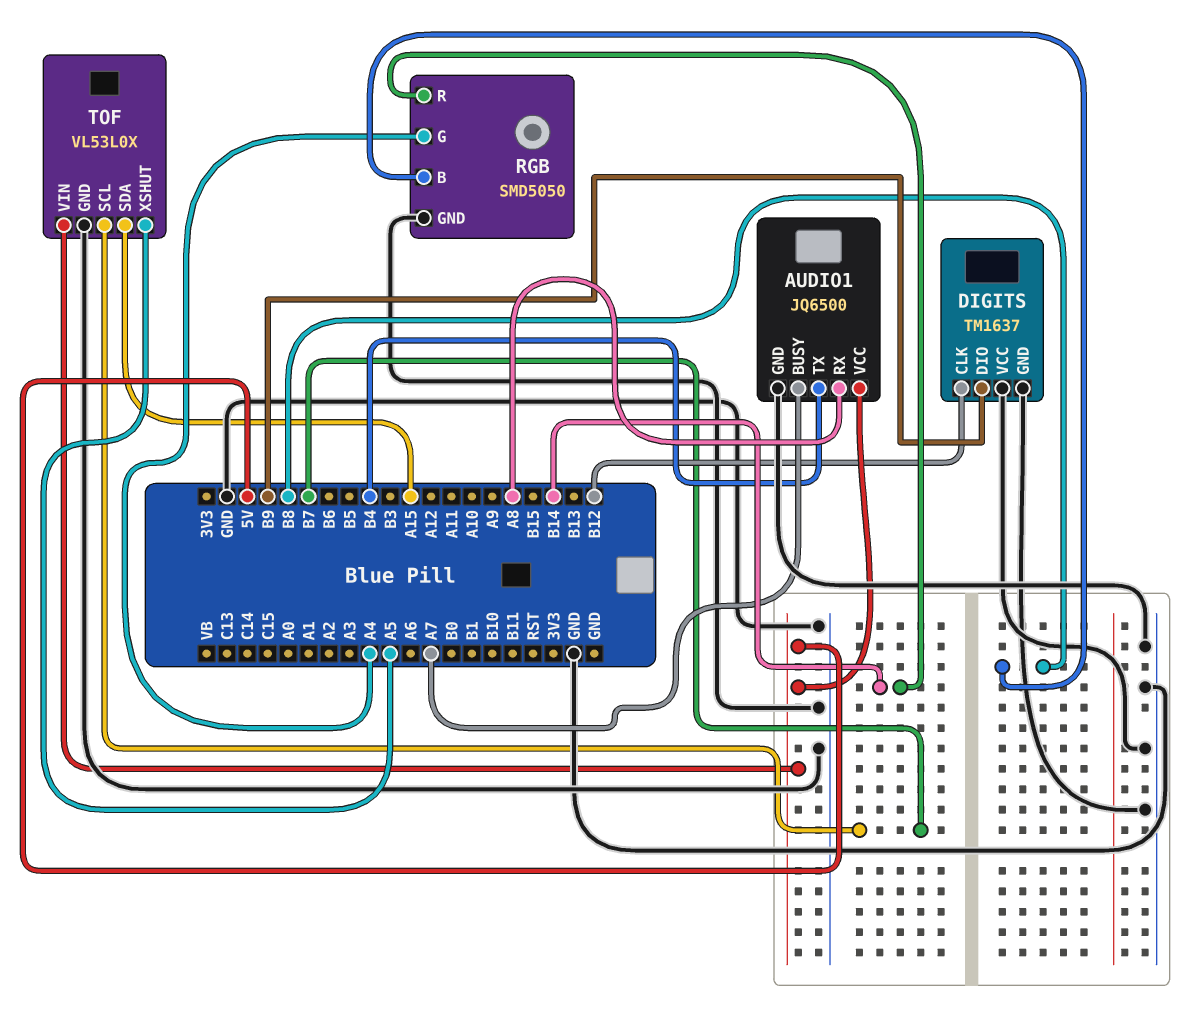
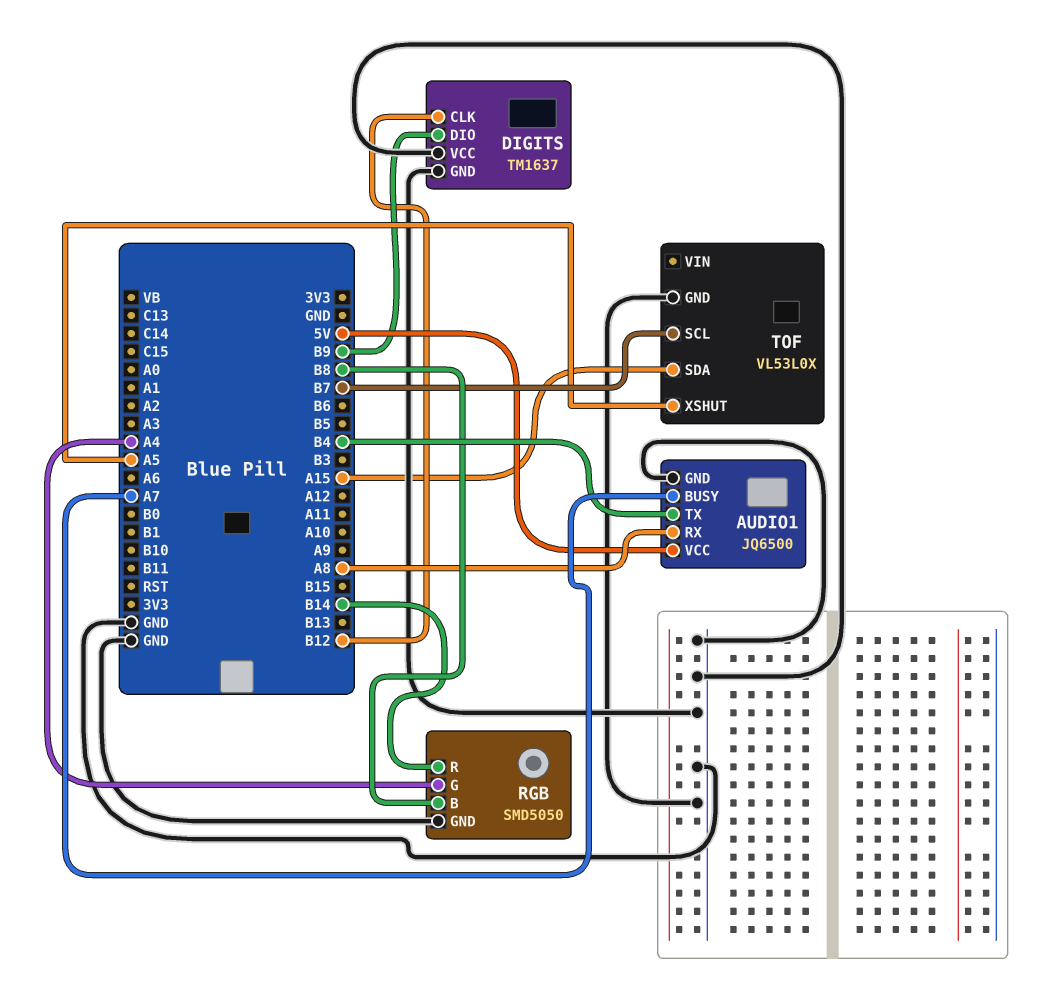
TOF pin VIN: 5V -> none

